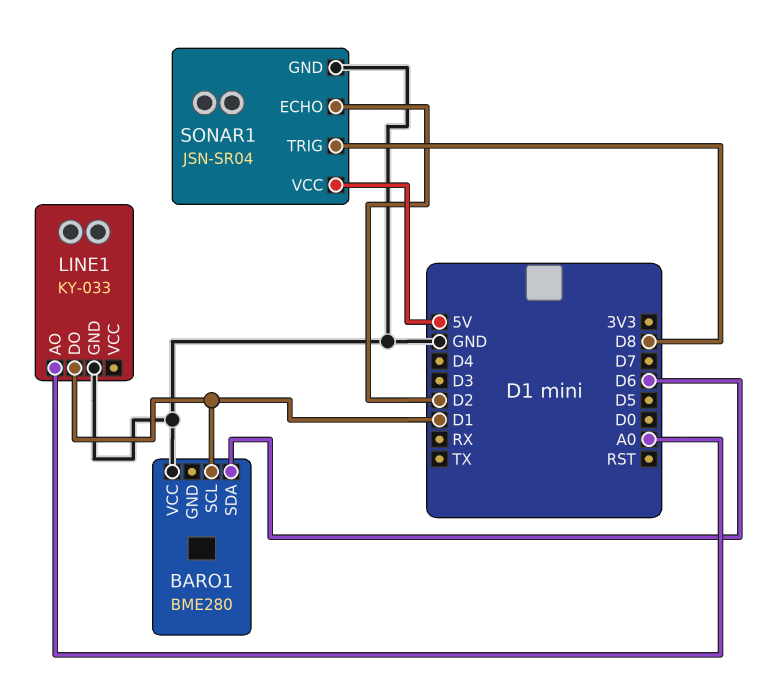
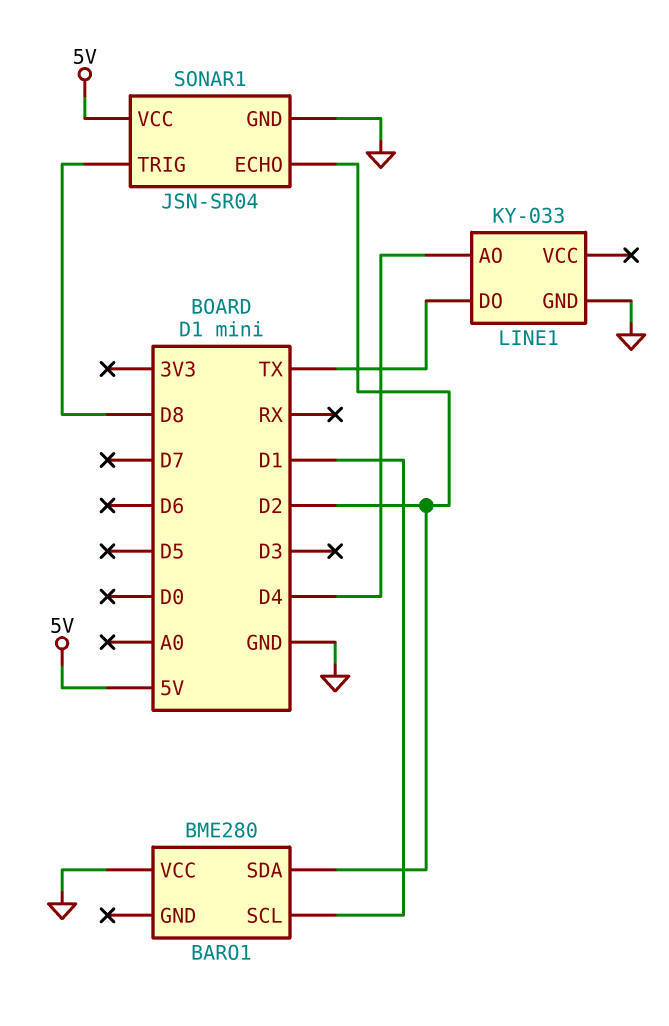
BARO1 pin SDA: D6 -> D2
LINE1 pin AO: A0 -> D4
LINE1 pin DO: D1 -> TX

